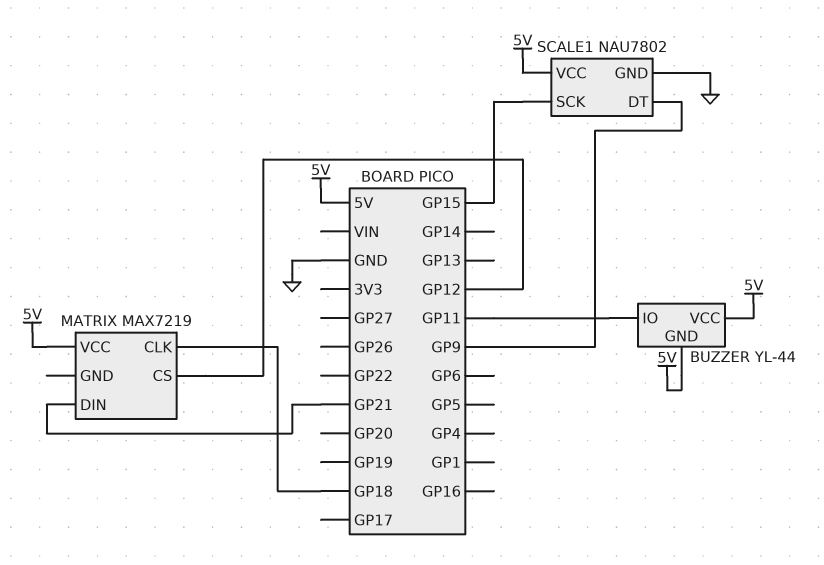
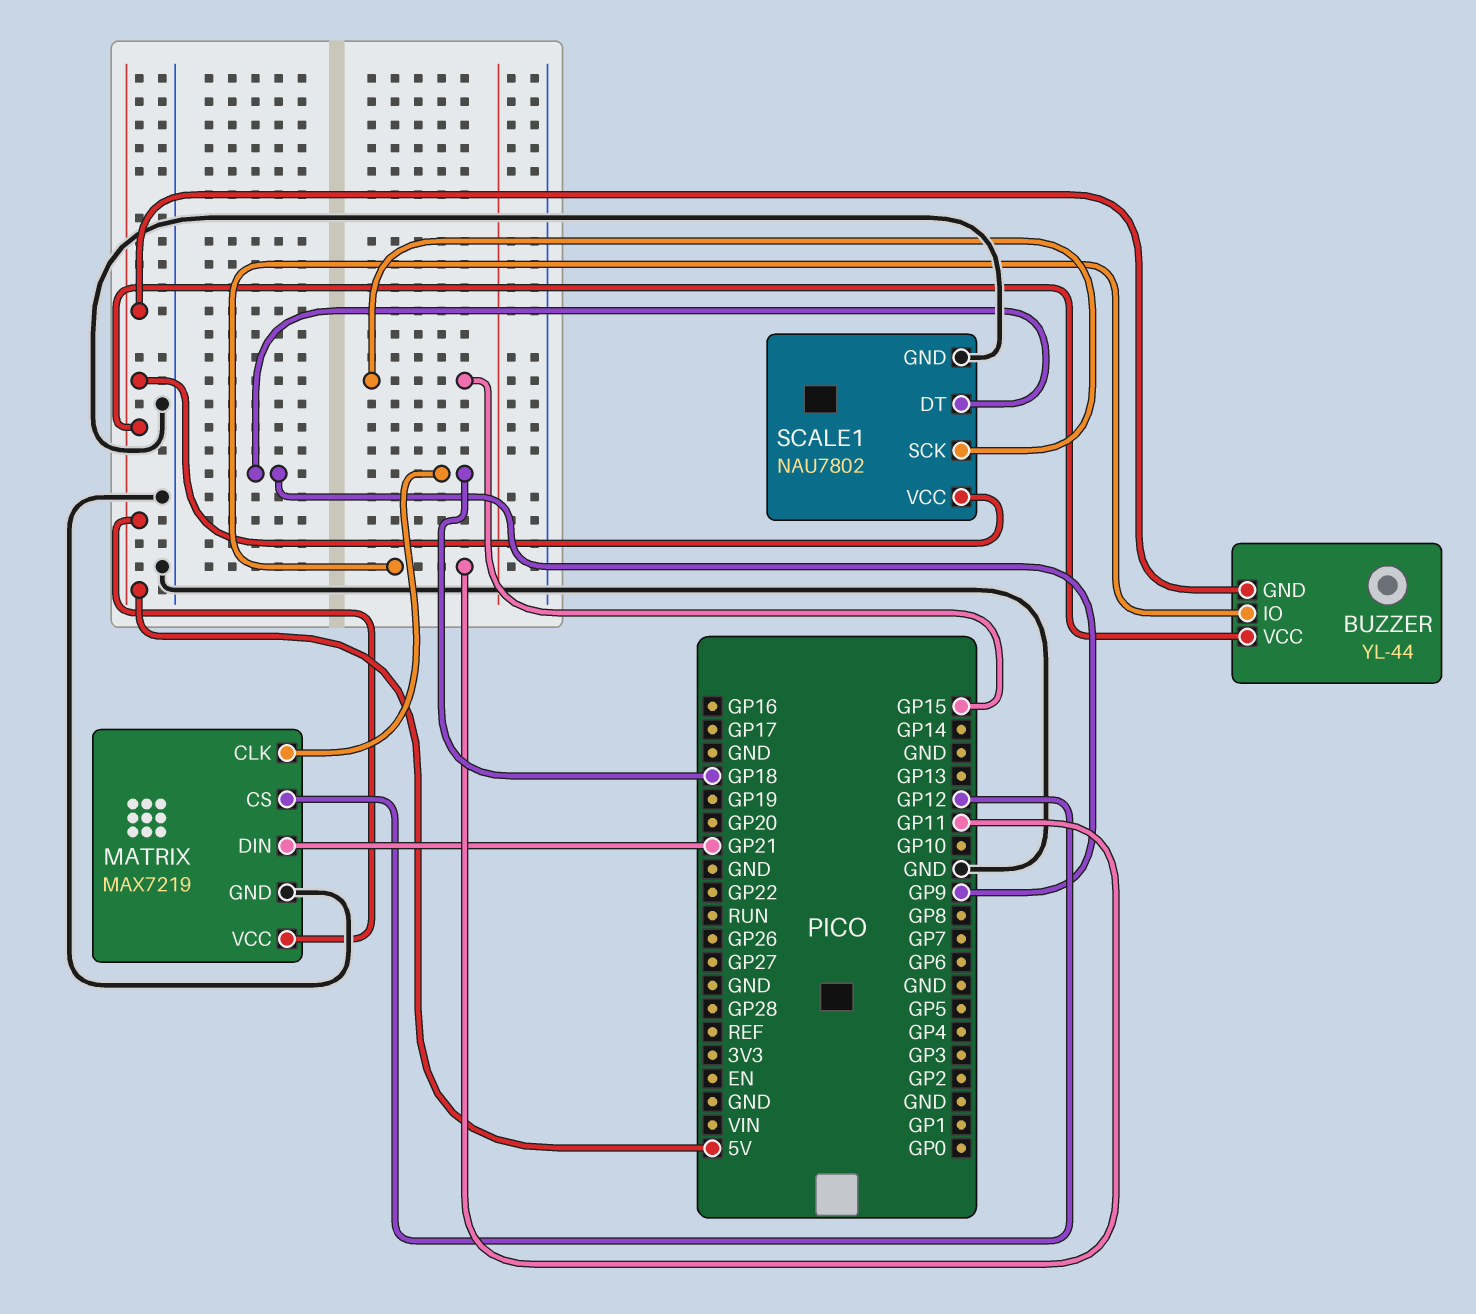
MATRIX pin GND: none -> GND

